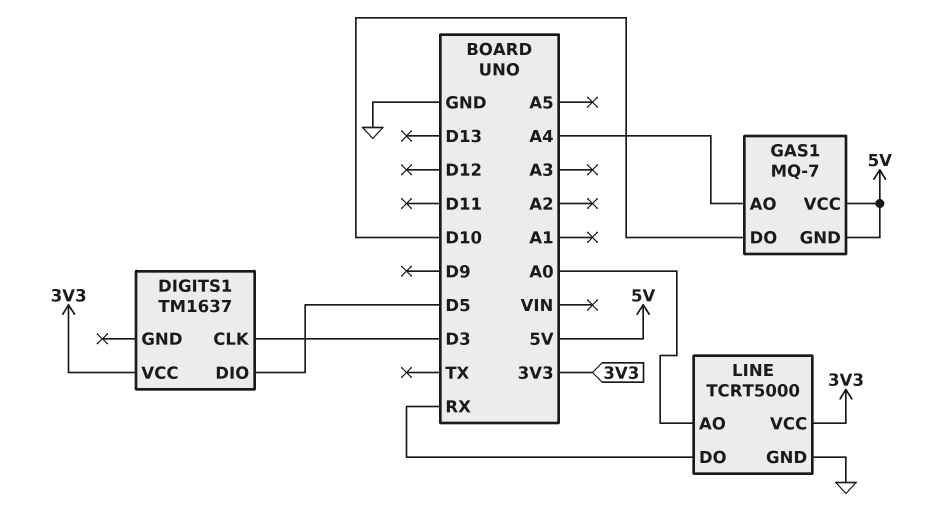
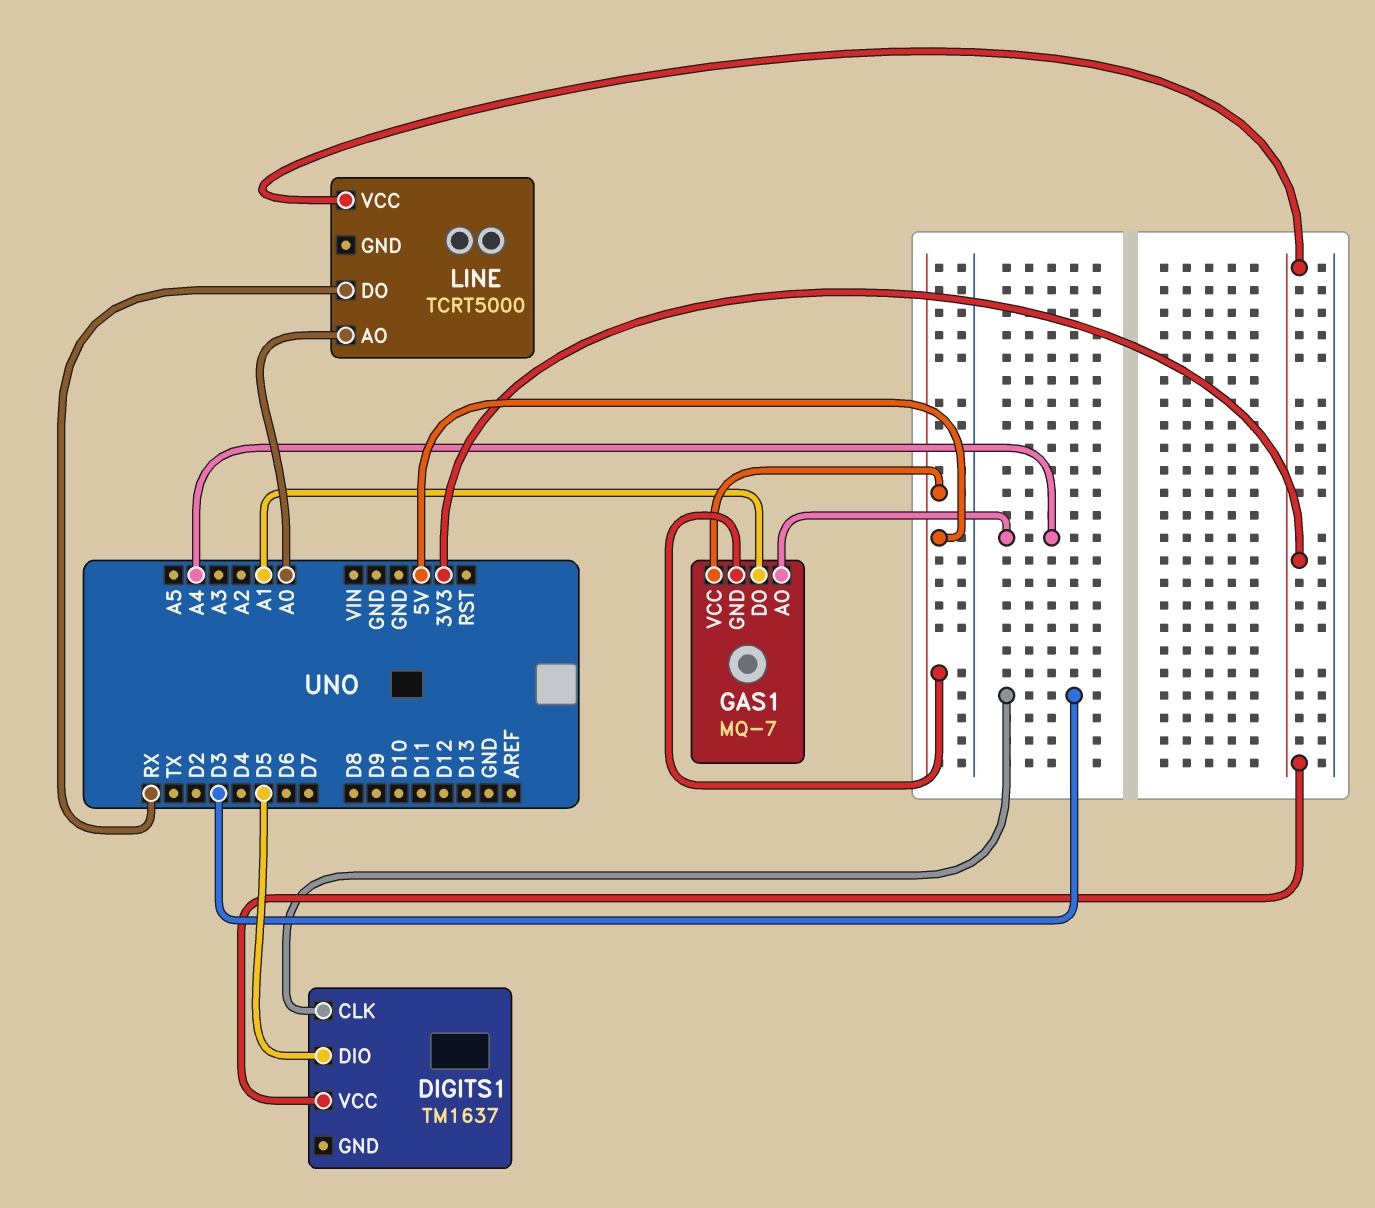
GAS1 pin DO: D10 -> A1
LINE pin GND: GND -> none

